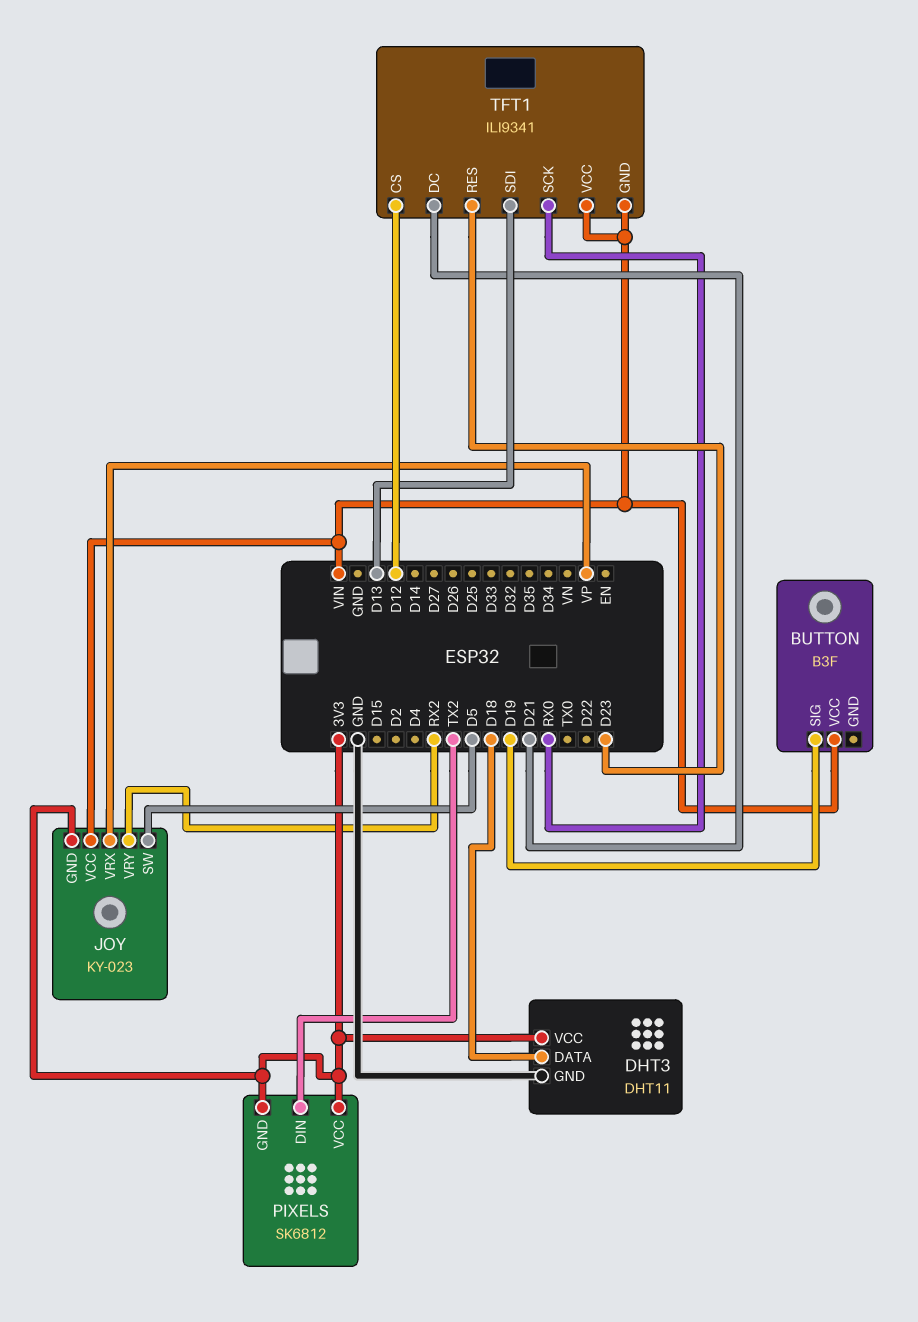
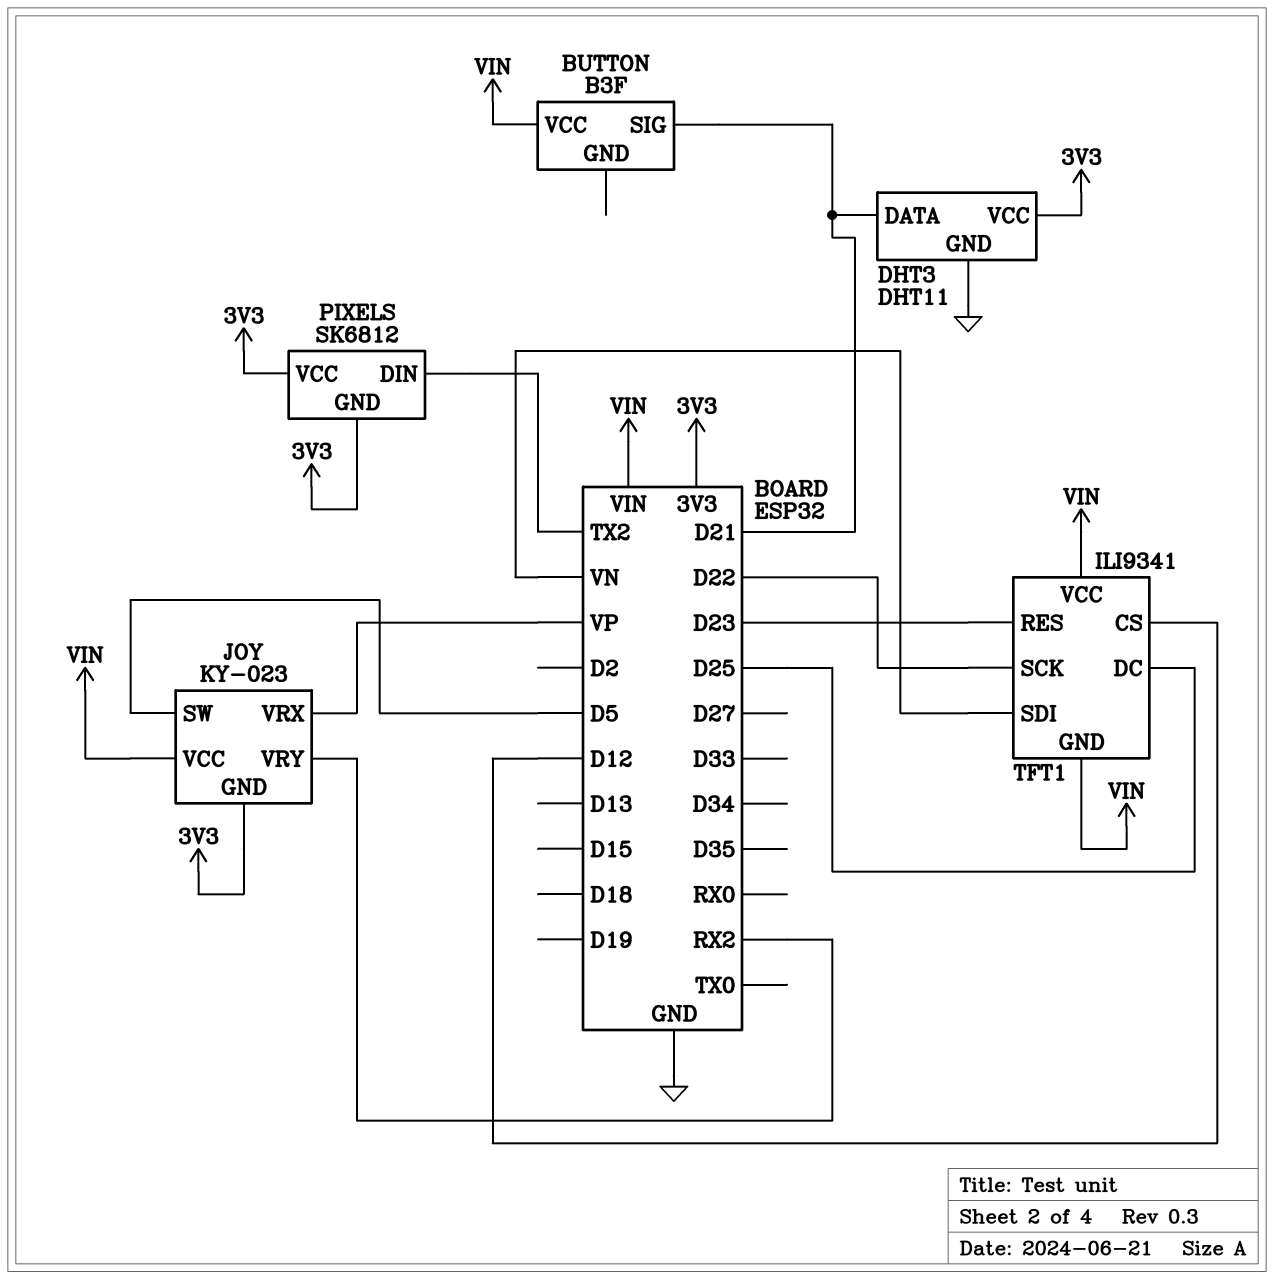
BUTTON pin SIG: D19 -> D21
DHT3 pin DATA: D18 -> D21
TFT1 pin DC: D21 -> D25
TFT1 pin SCK: RX0 -> D22
TFT1 pin SDI: D13 -> VN

